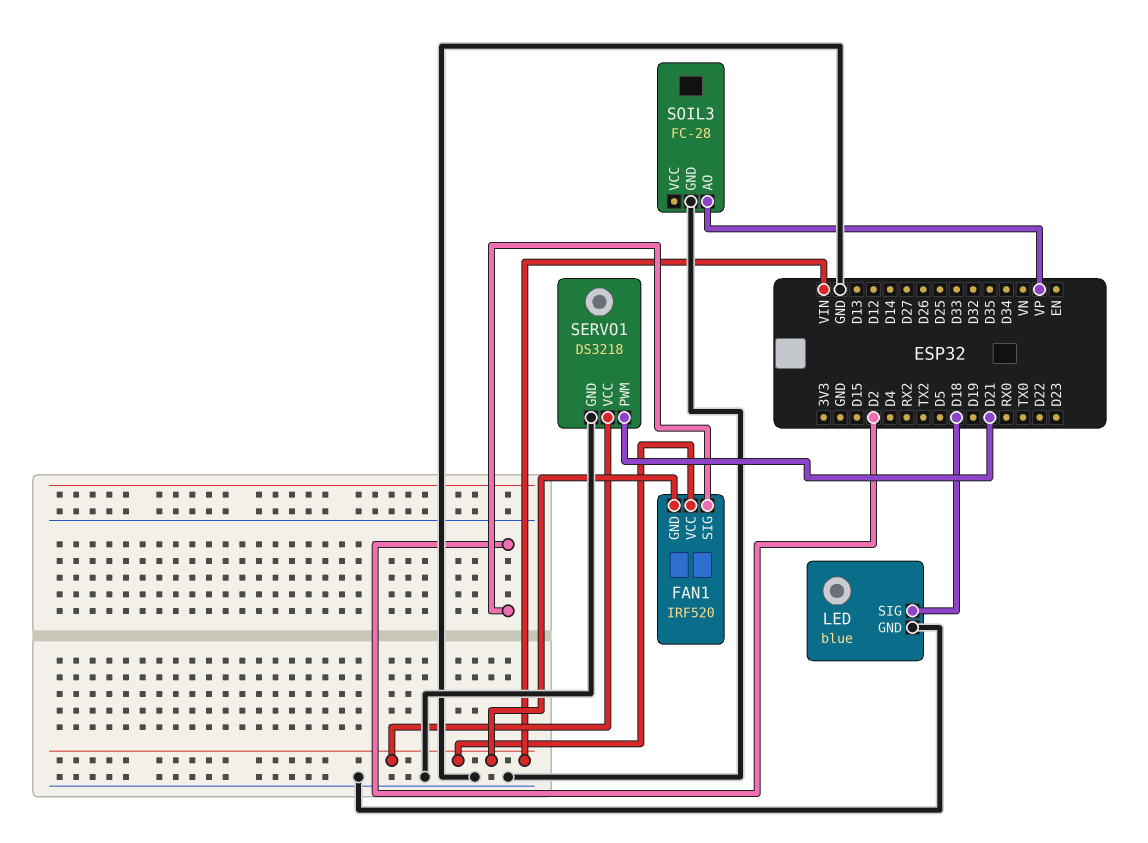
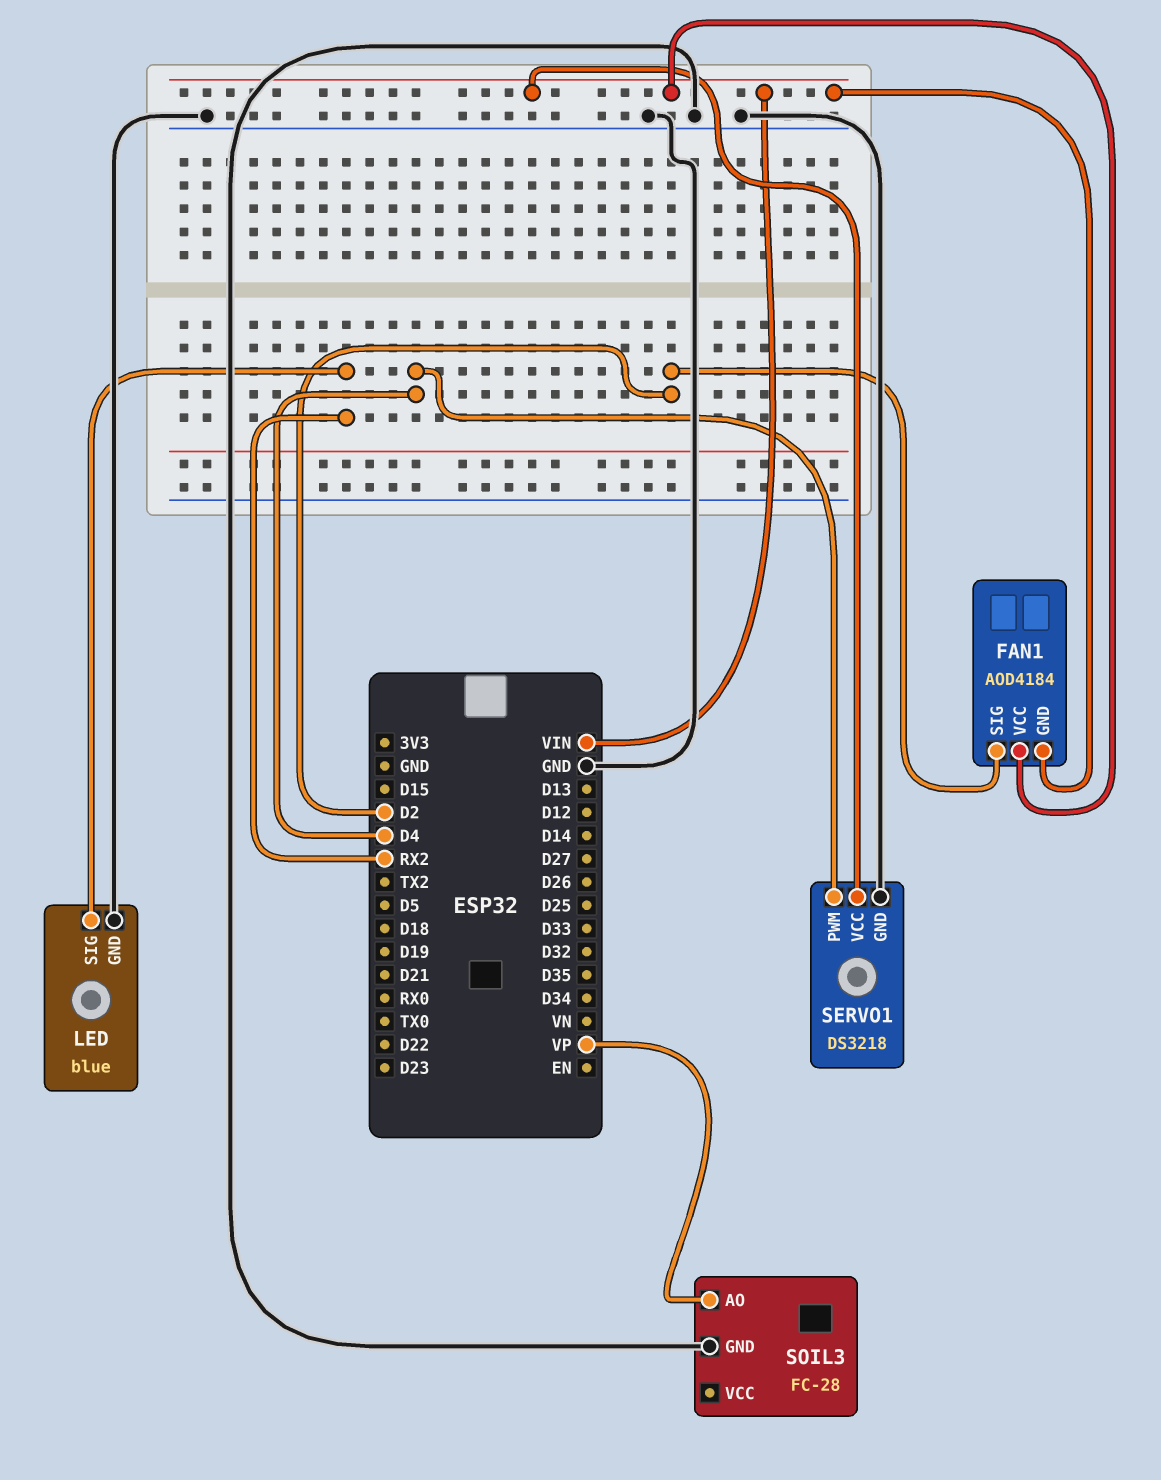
FAN1: IRF520 -> AOD4184
LED pin SIG: D18 -> RX2
SERVO1 pin PWM: D21 -> D4

